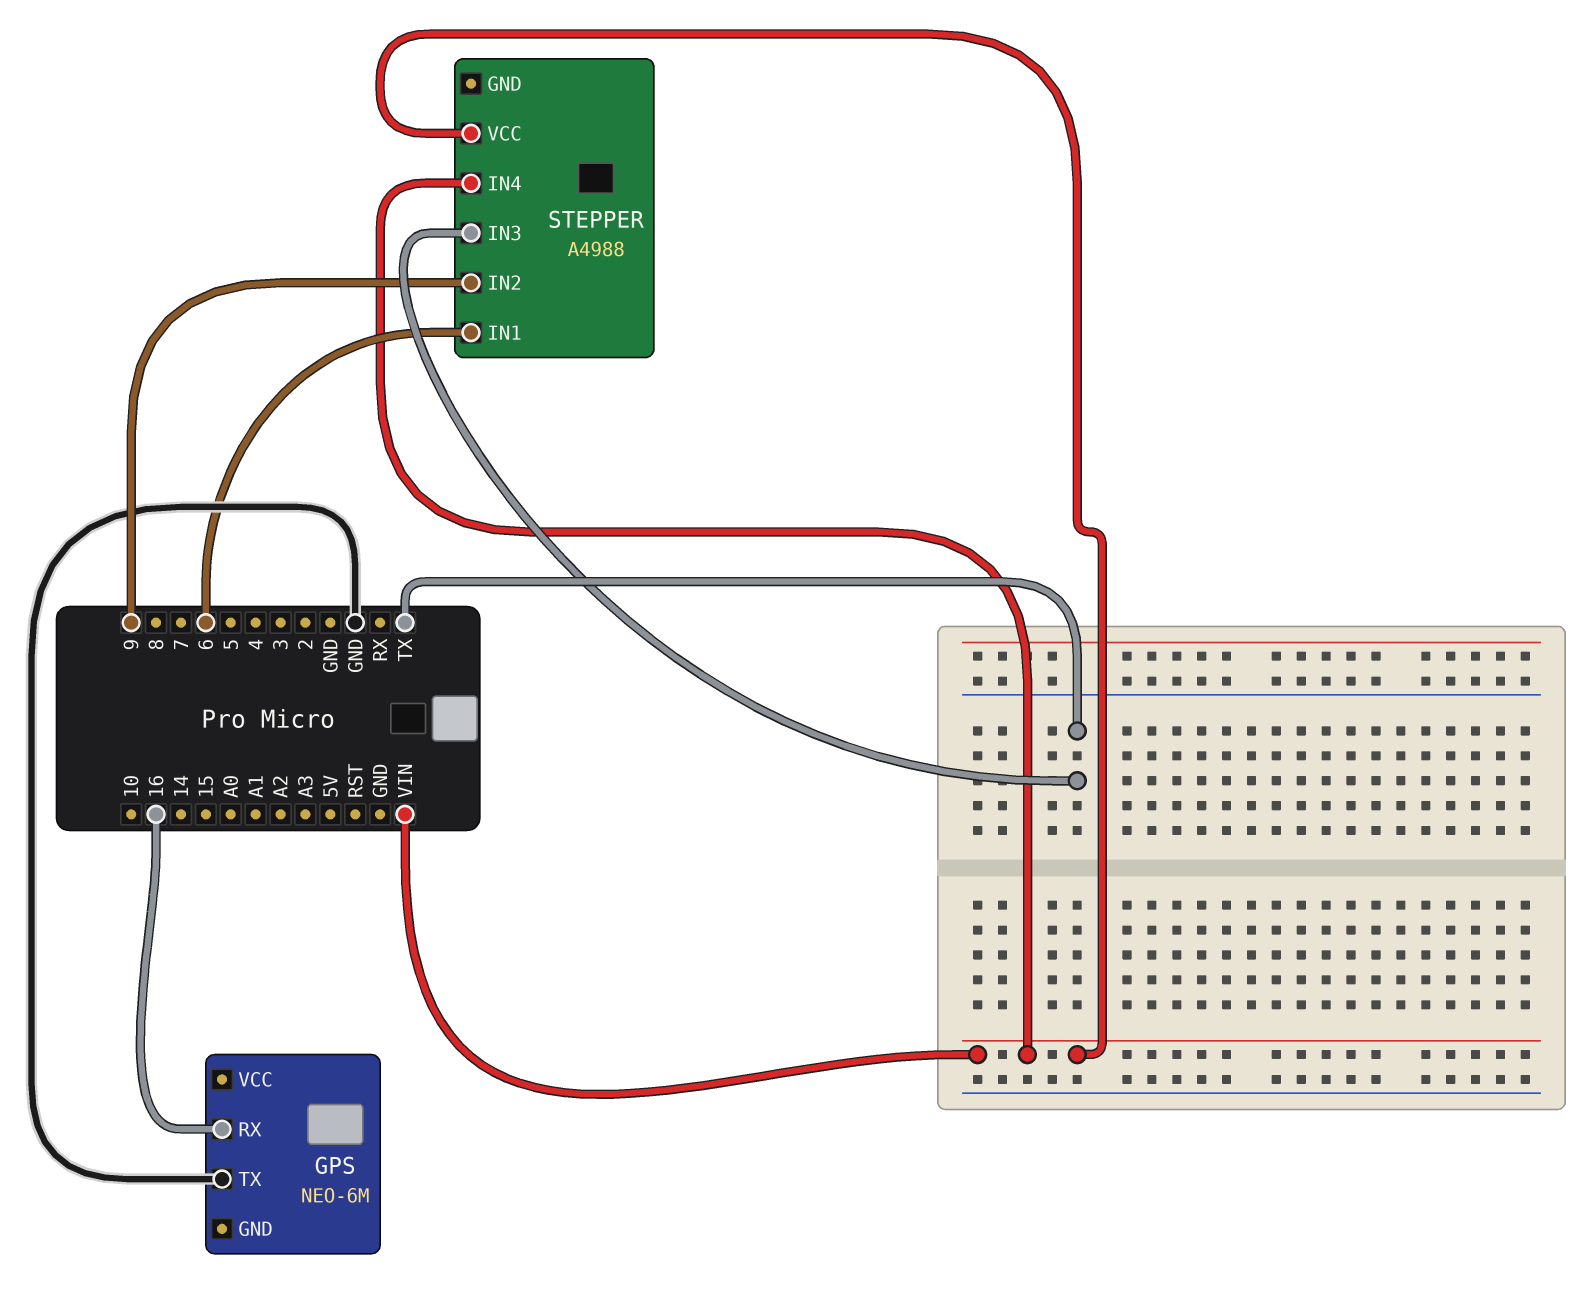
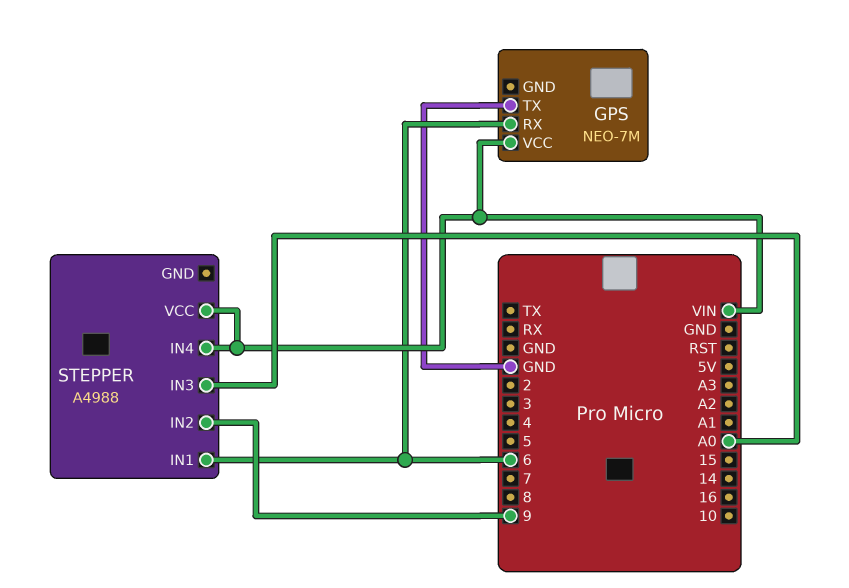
GPS: NEO-6M -> NEO-7M
GPS pin RX: 16 -> 6
GPS pin VCC: none -> VIN
STEPPER pin IN3: TX -> A0

